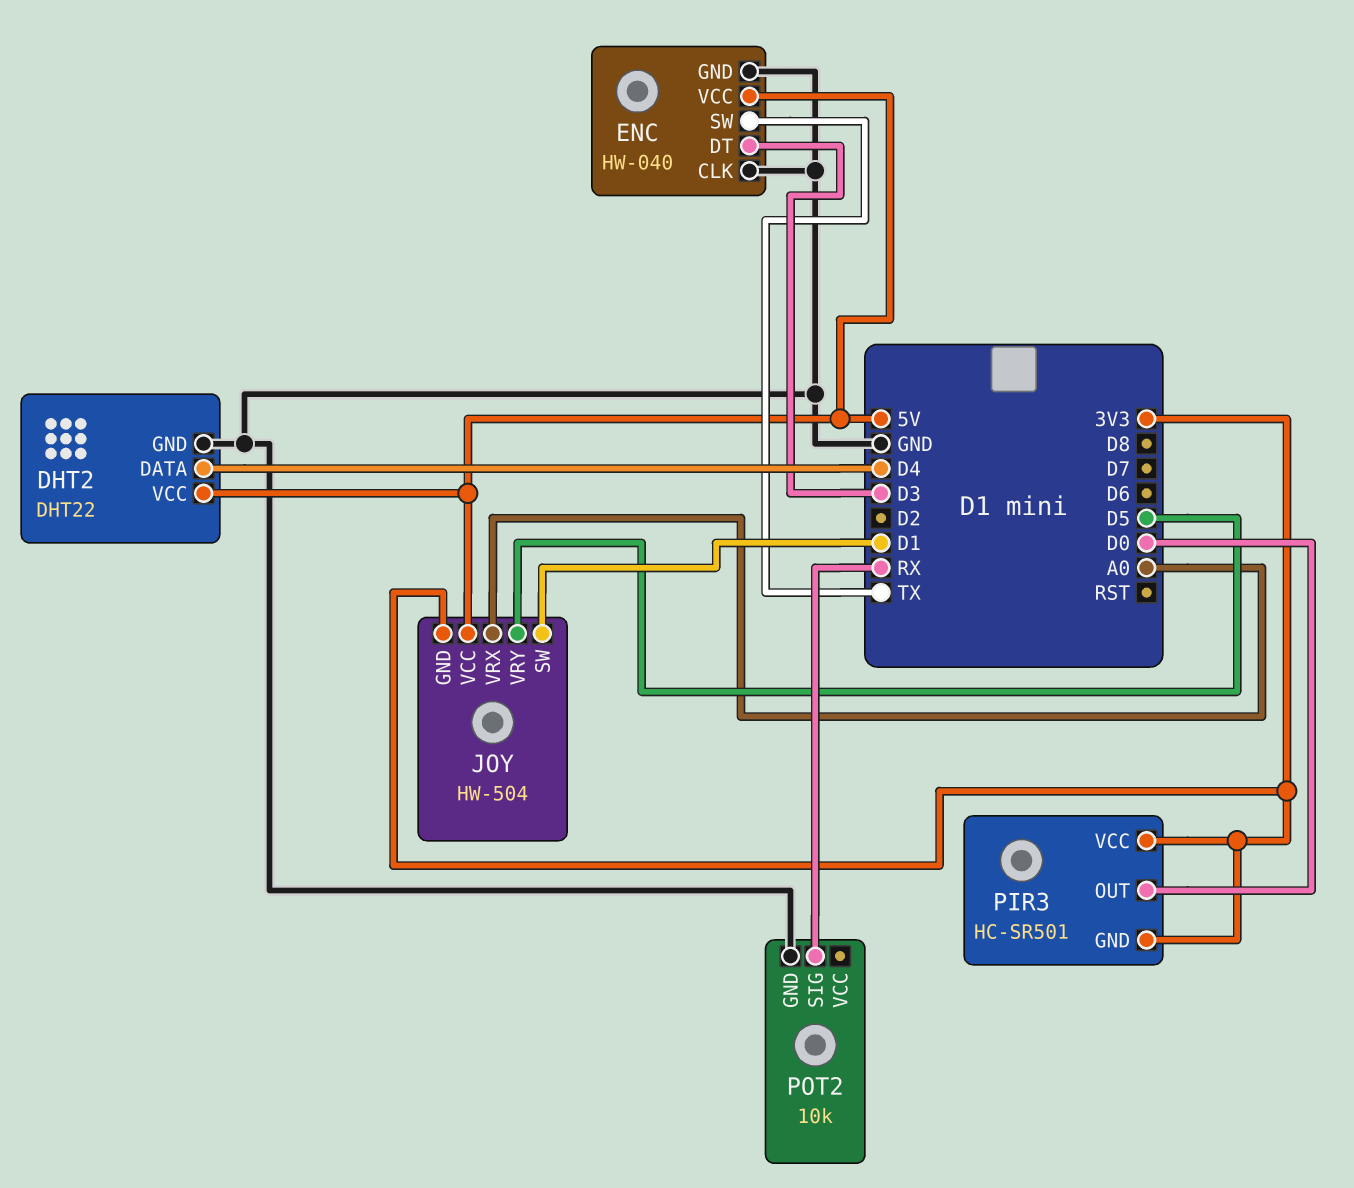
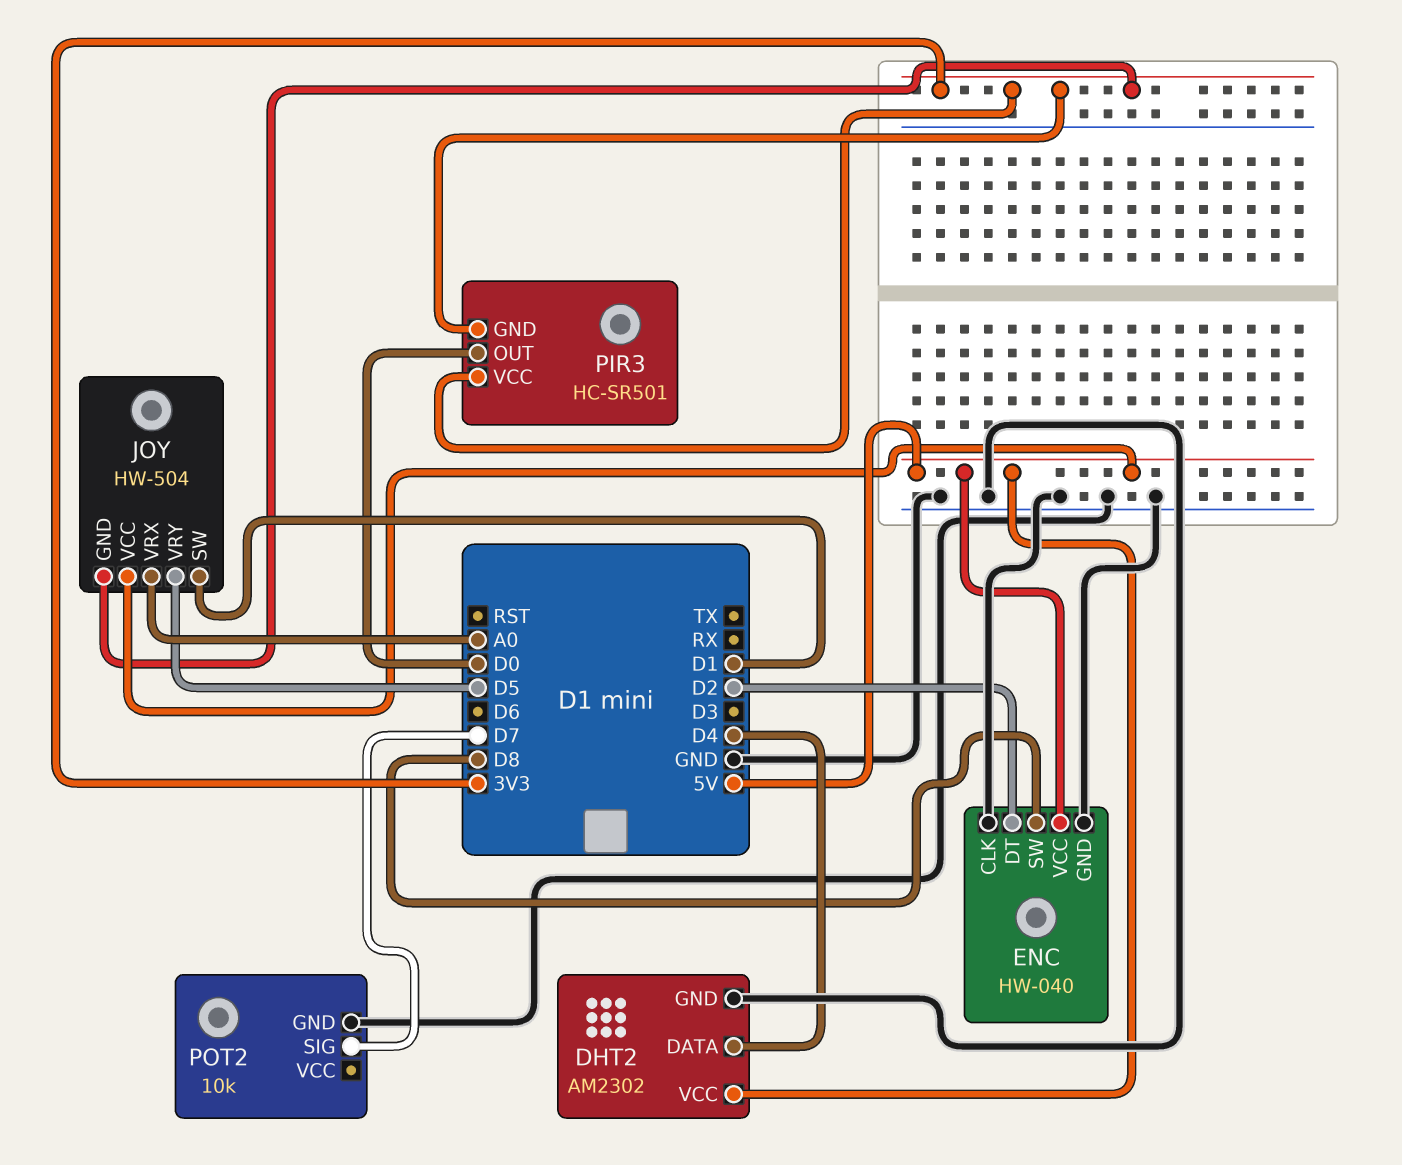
DHT2: DHT22 -> AM2302
ENC pin DT: D3 -> D2
ENC pin SW: TX -> D8
POT2 pin SIG: RX -> D7

